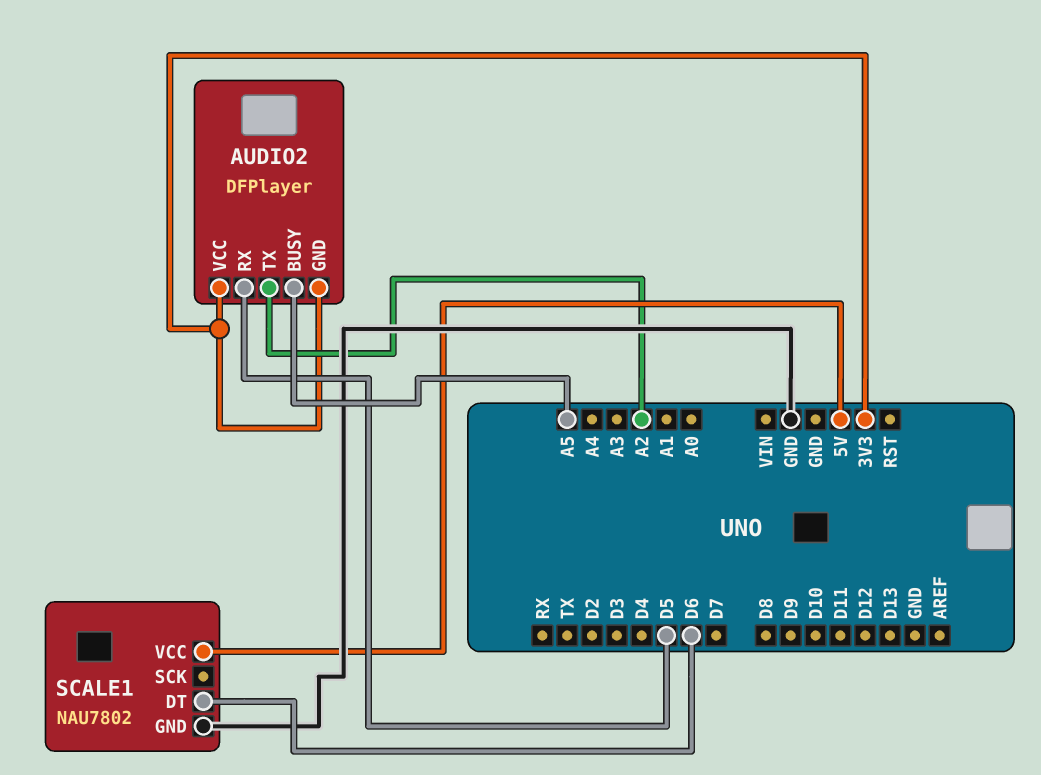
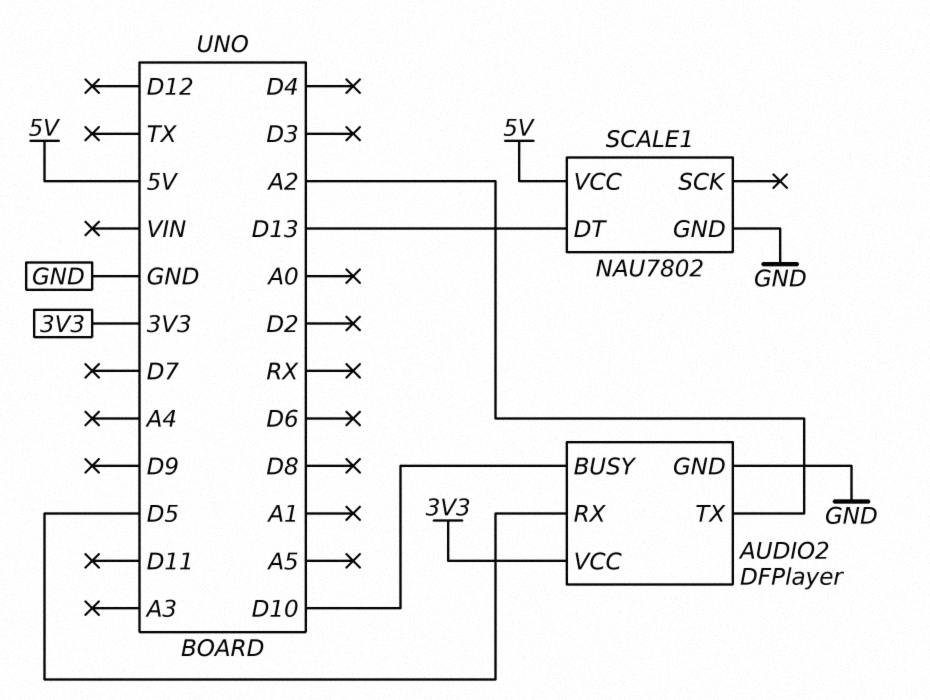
AUDIO2 pin BUSY: A5 -> D10
AUDIO2 pin GND: 3V3 -> GND
SCALE1 pin DT: D6 -> D13

